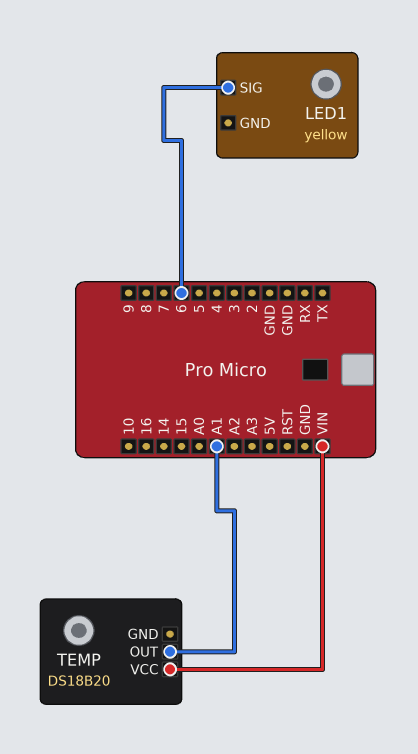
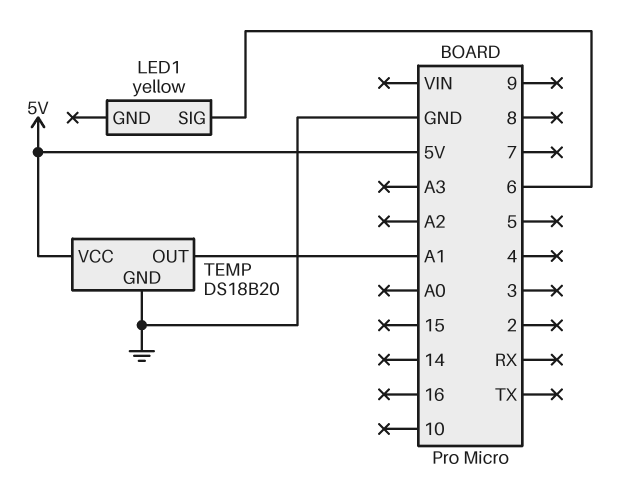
TEMP pin GND: none -> GND
TEMP pin VCC: VIN -> 5V

